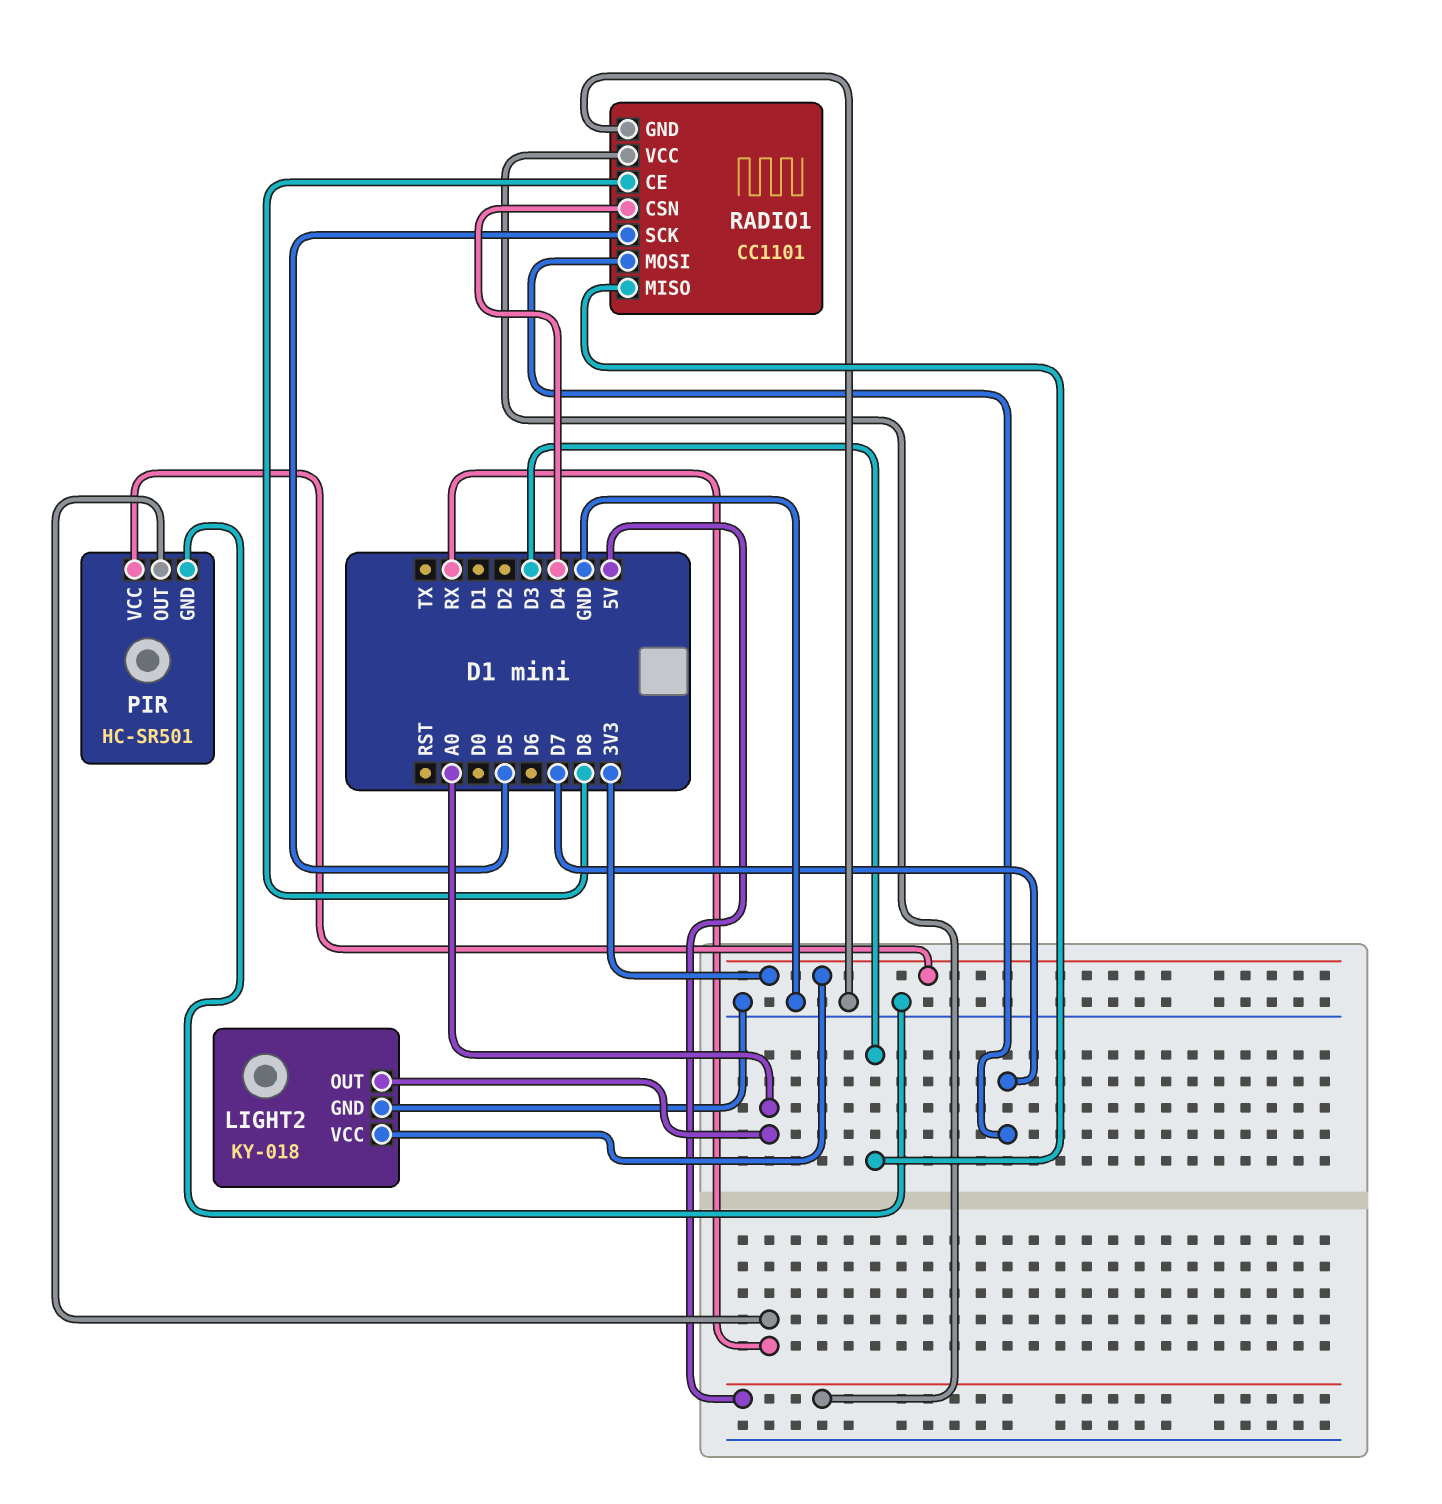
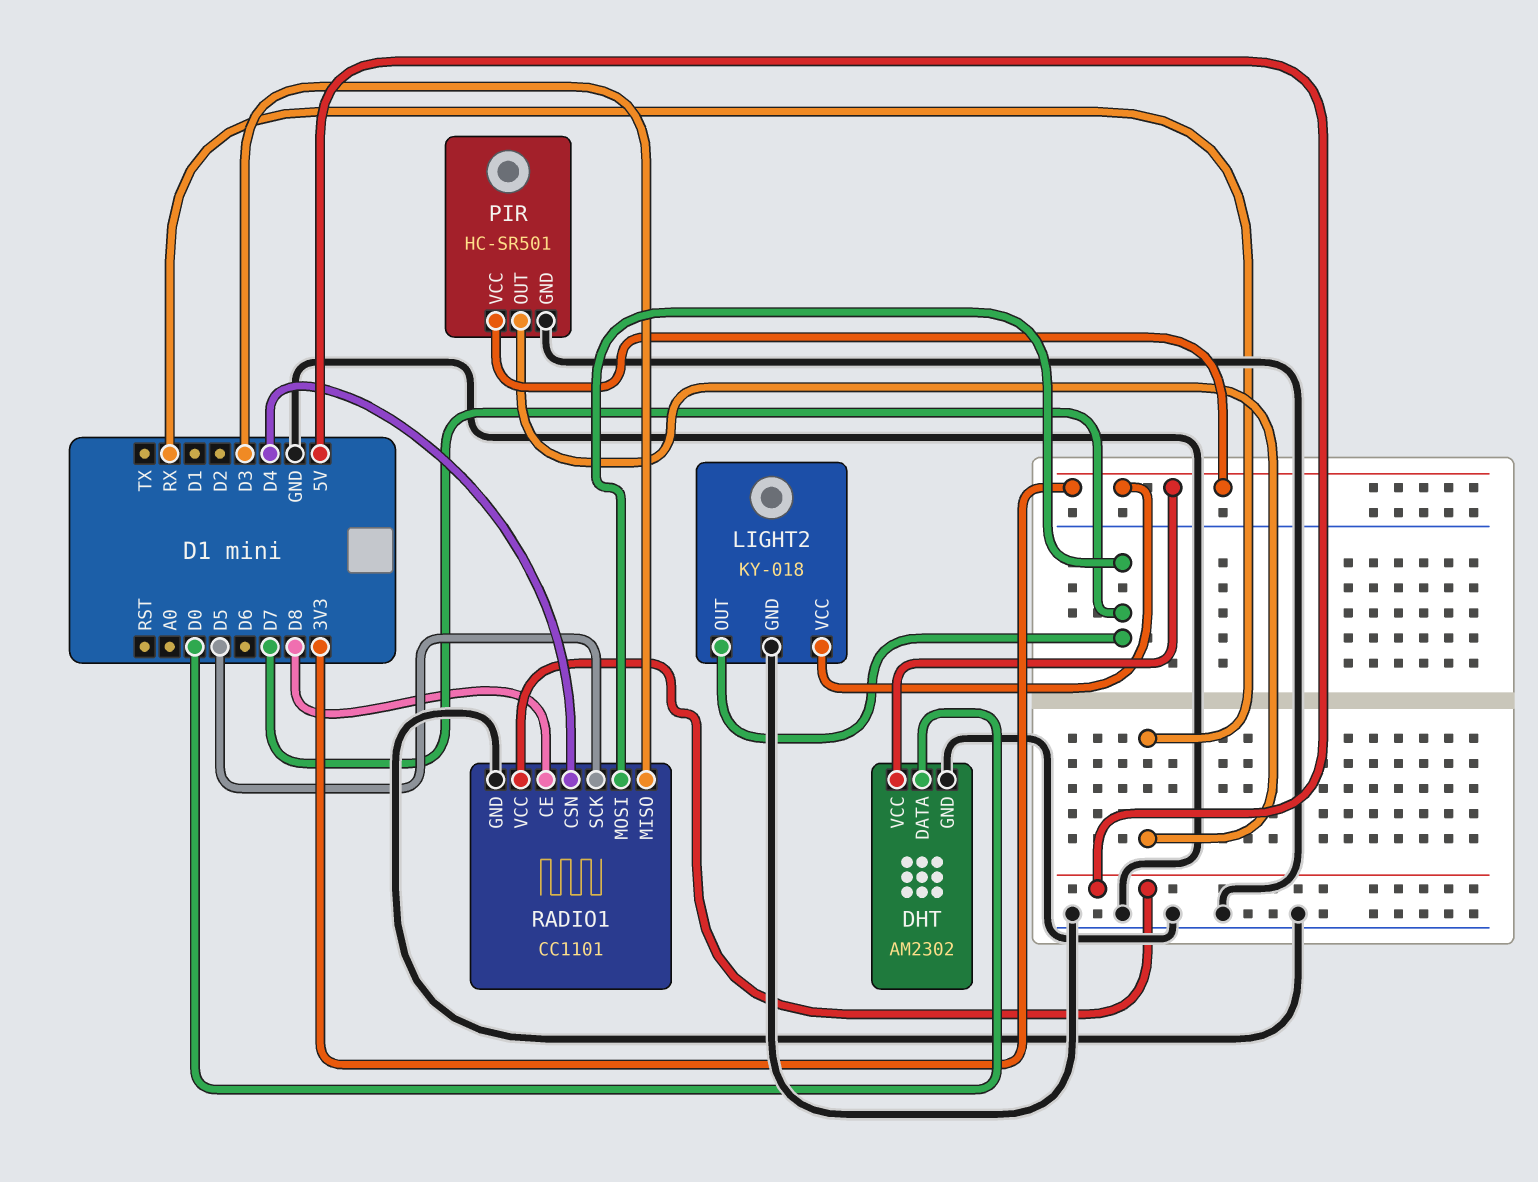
DHT: none -> AM2302
DHT pin DATA: none -> D0
DHT pin GND: none -> GND
DHT pin VCC: none -> 3V3
LIGHT2 pin OUT: A0 -> D7

